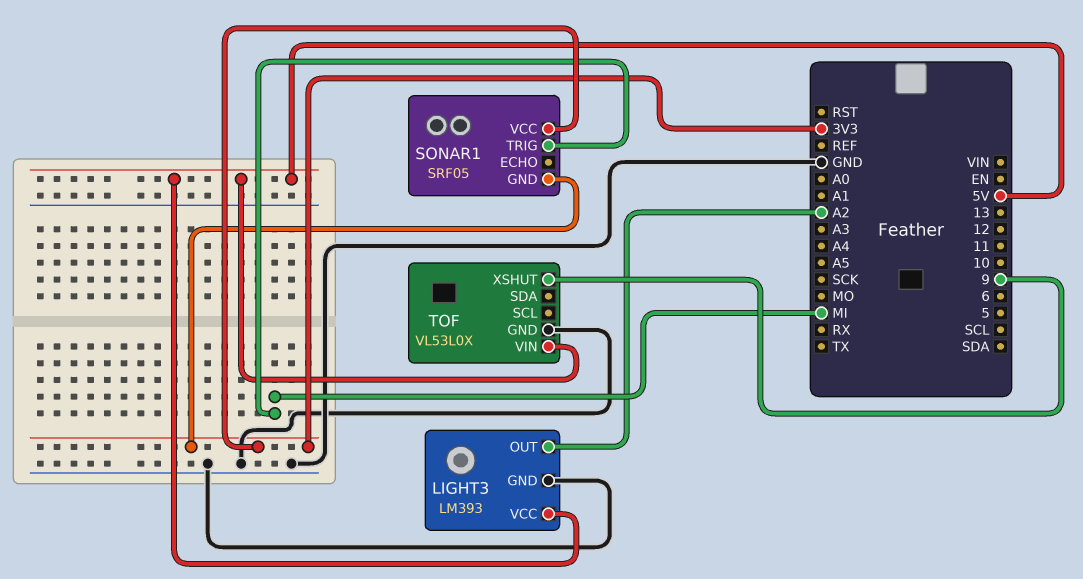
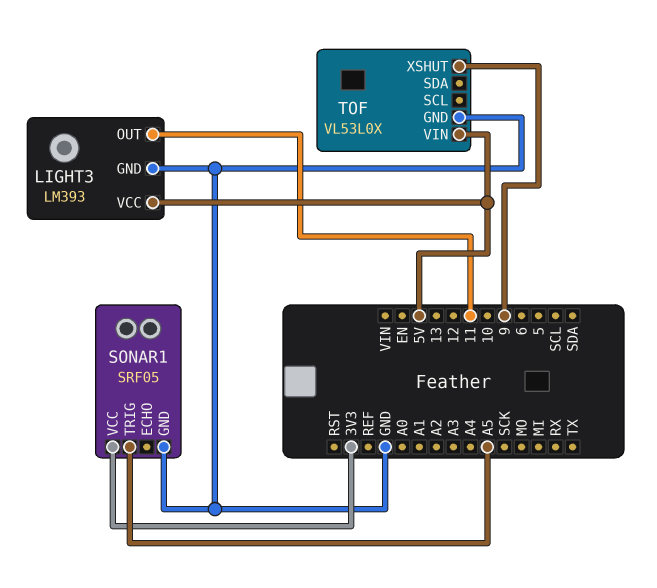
LIGHT3 pin OUT: A2 -> 11
SONAR1 pin GND: 3V3 -> GND
SONAR1 pin TRIG: MI -> A5

